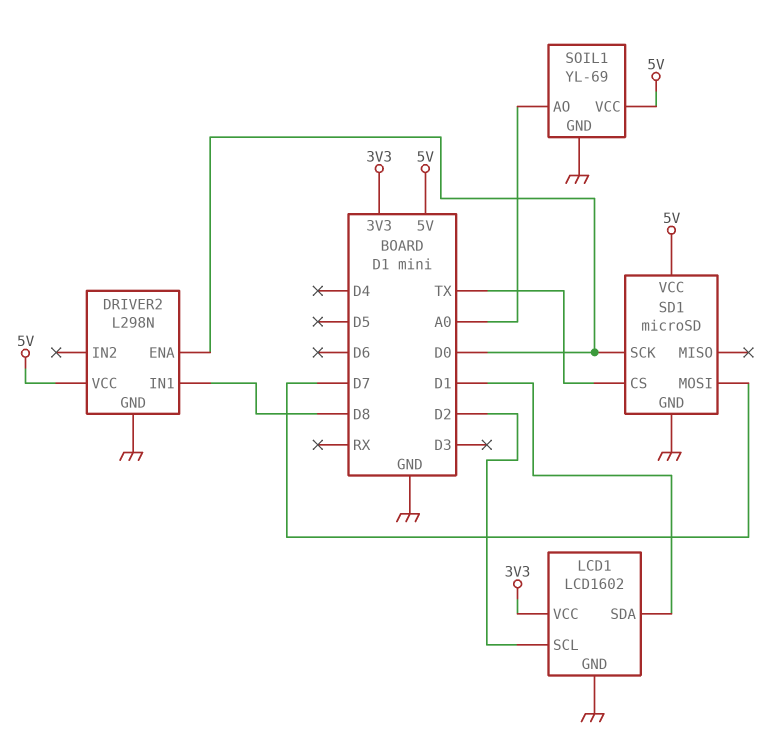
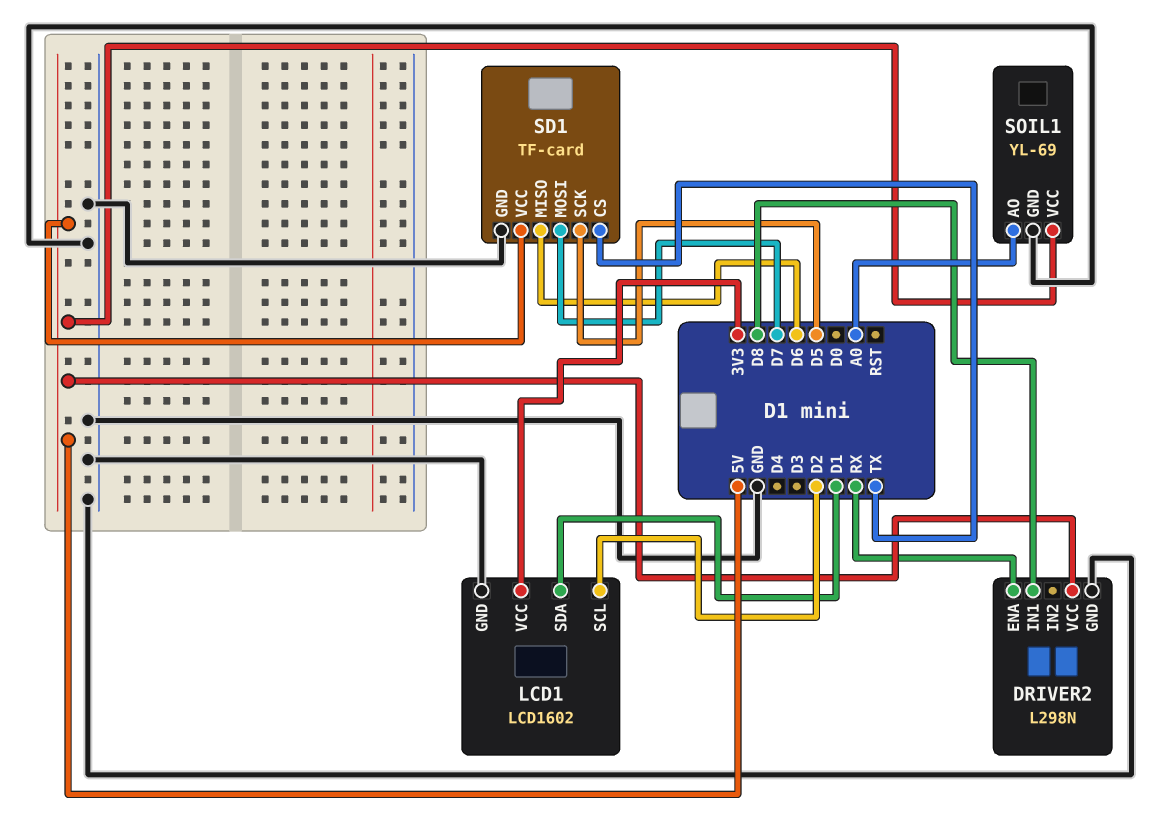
DRIVER2 pin ENA: D0 -> RX
SD1: microSD -> TF-card
SD1 pin MISO: none -> D6
SD1 pin SCK: D0 -> D5

